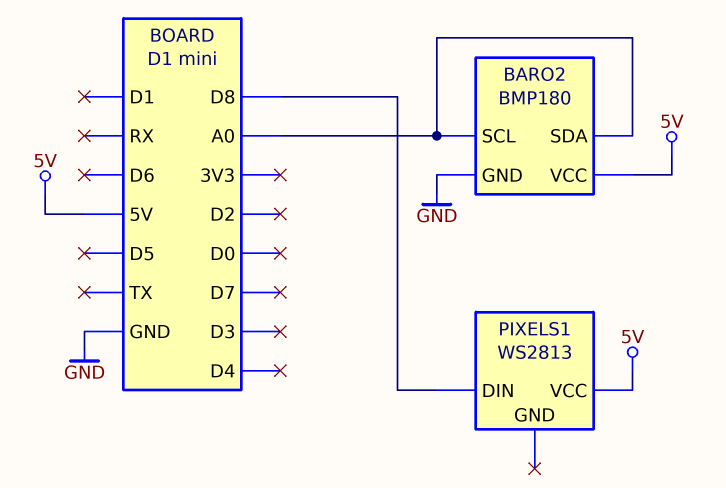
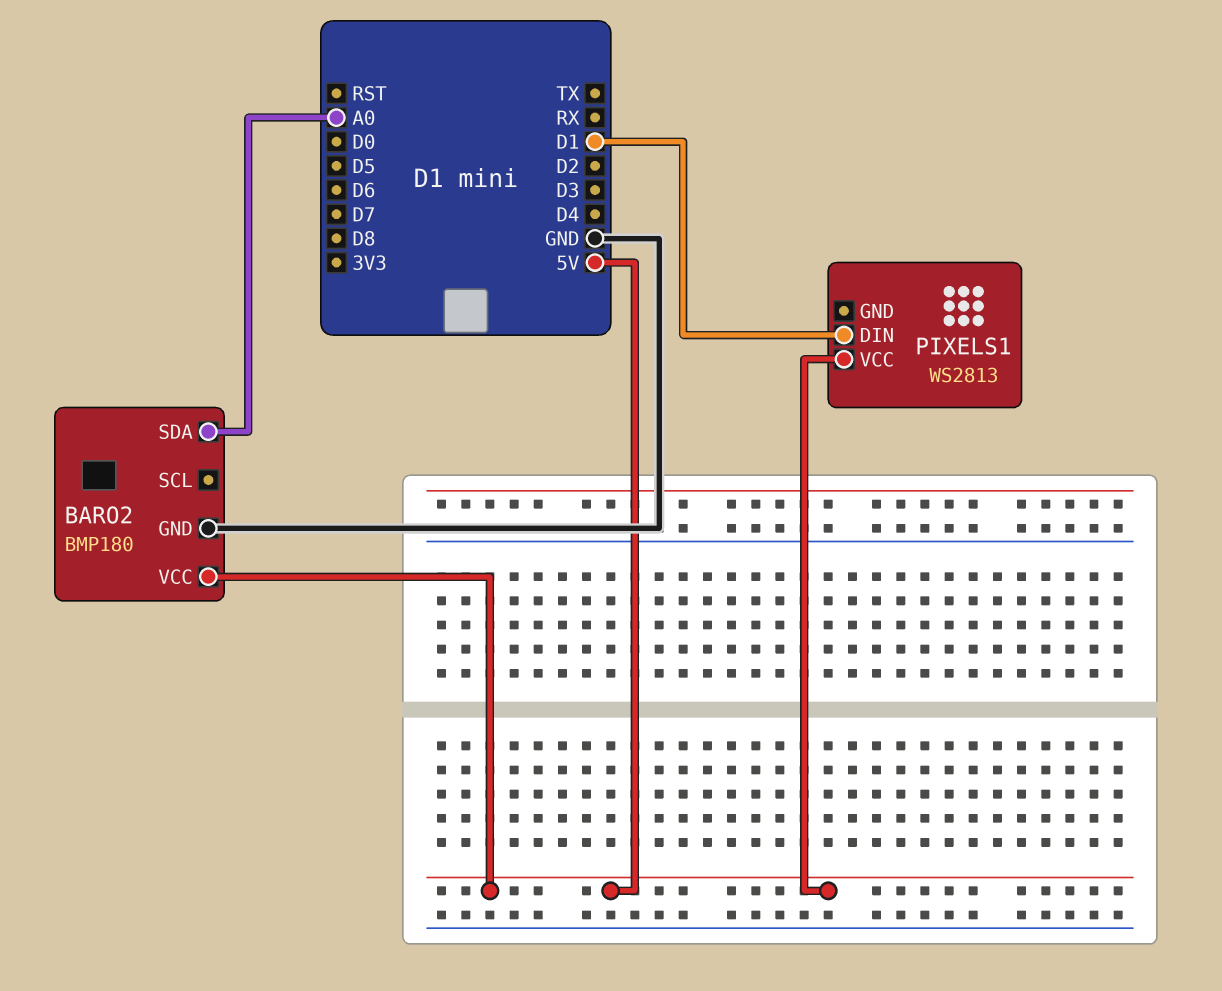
BARO2 pin SCL: A0 -> none
PIXELS1 pin DIN: D8 -> D1

